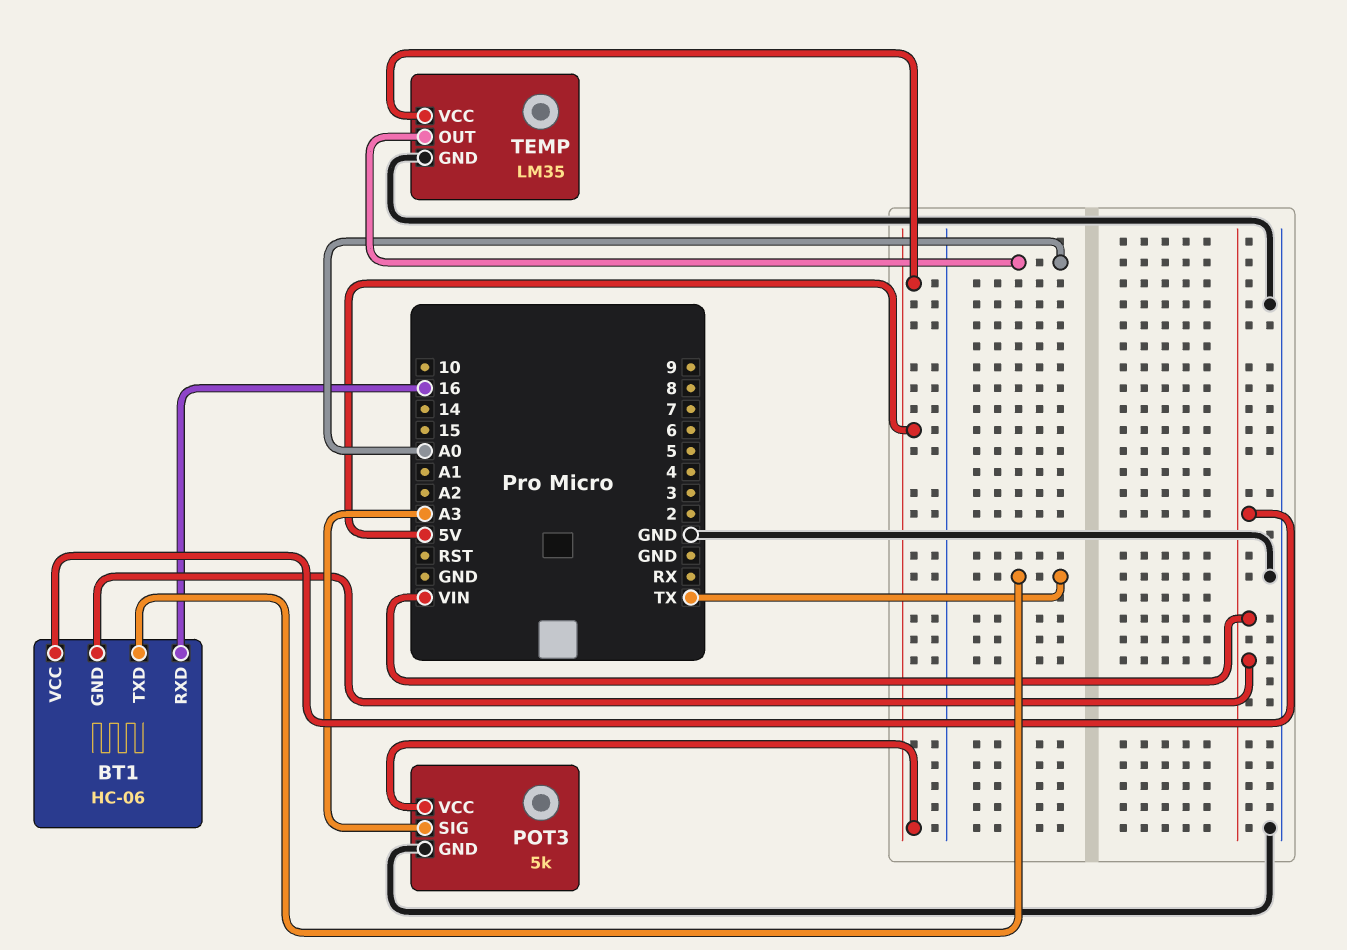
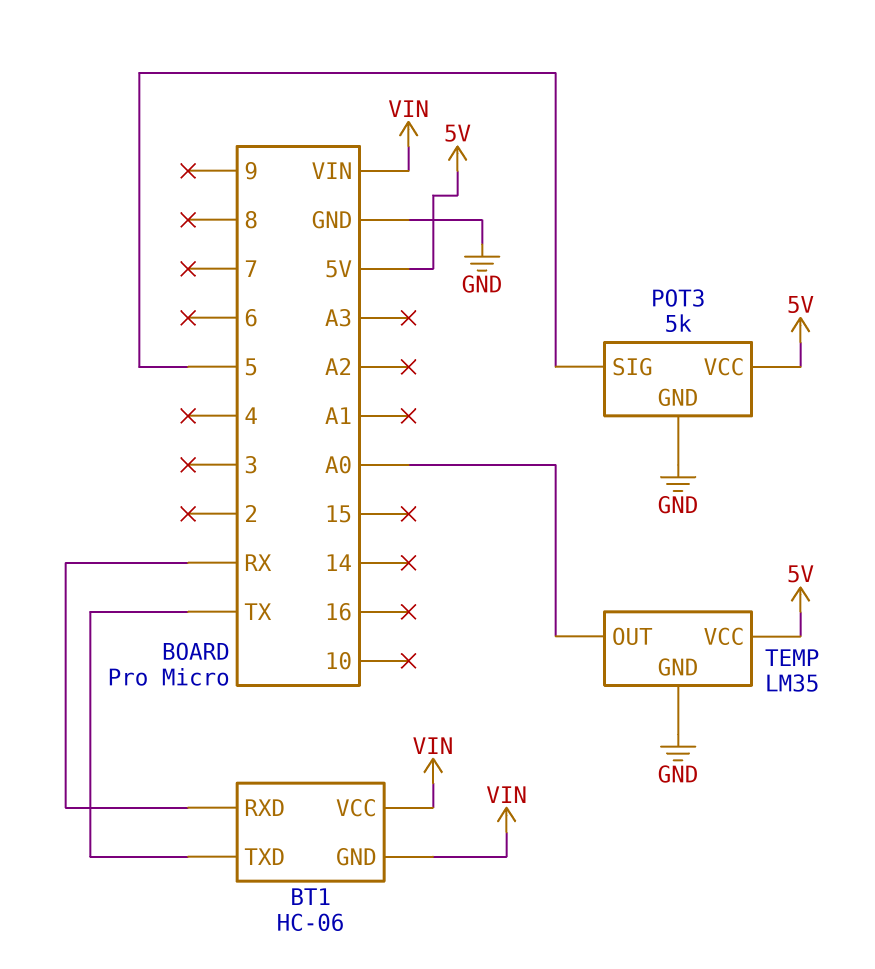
BT1 pin RXD: 16 -> RX
POT3 pin SIG: A3 -> 5

